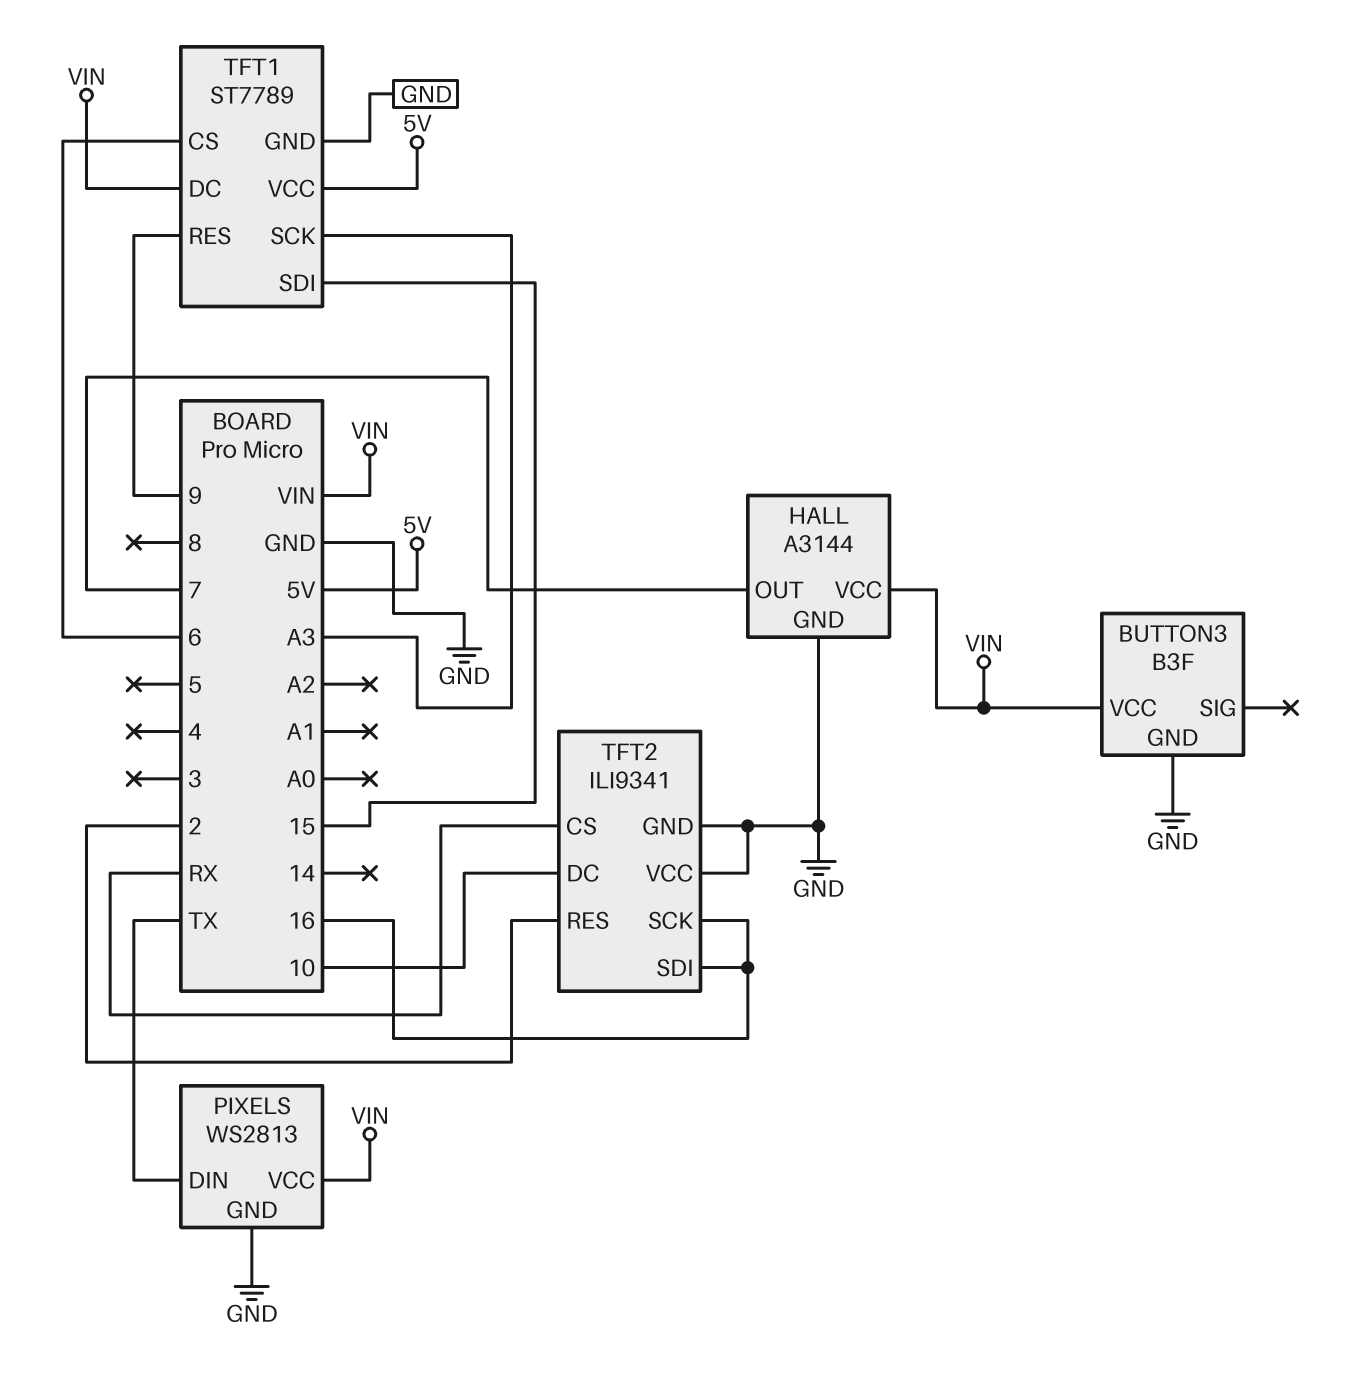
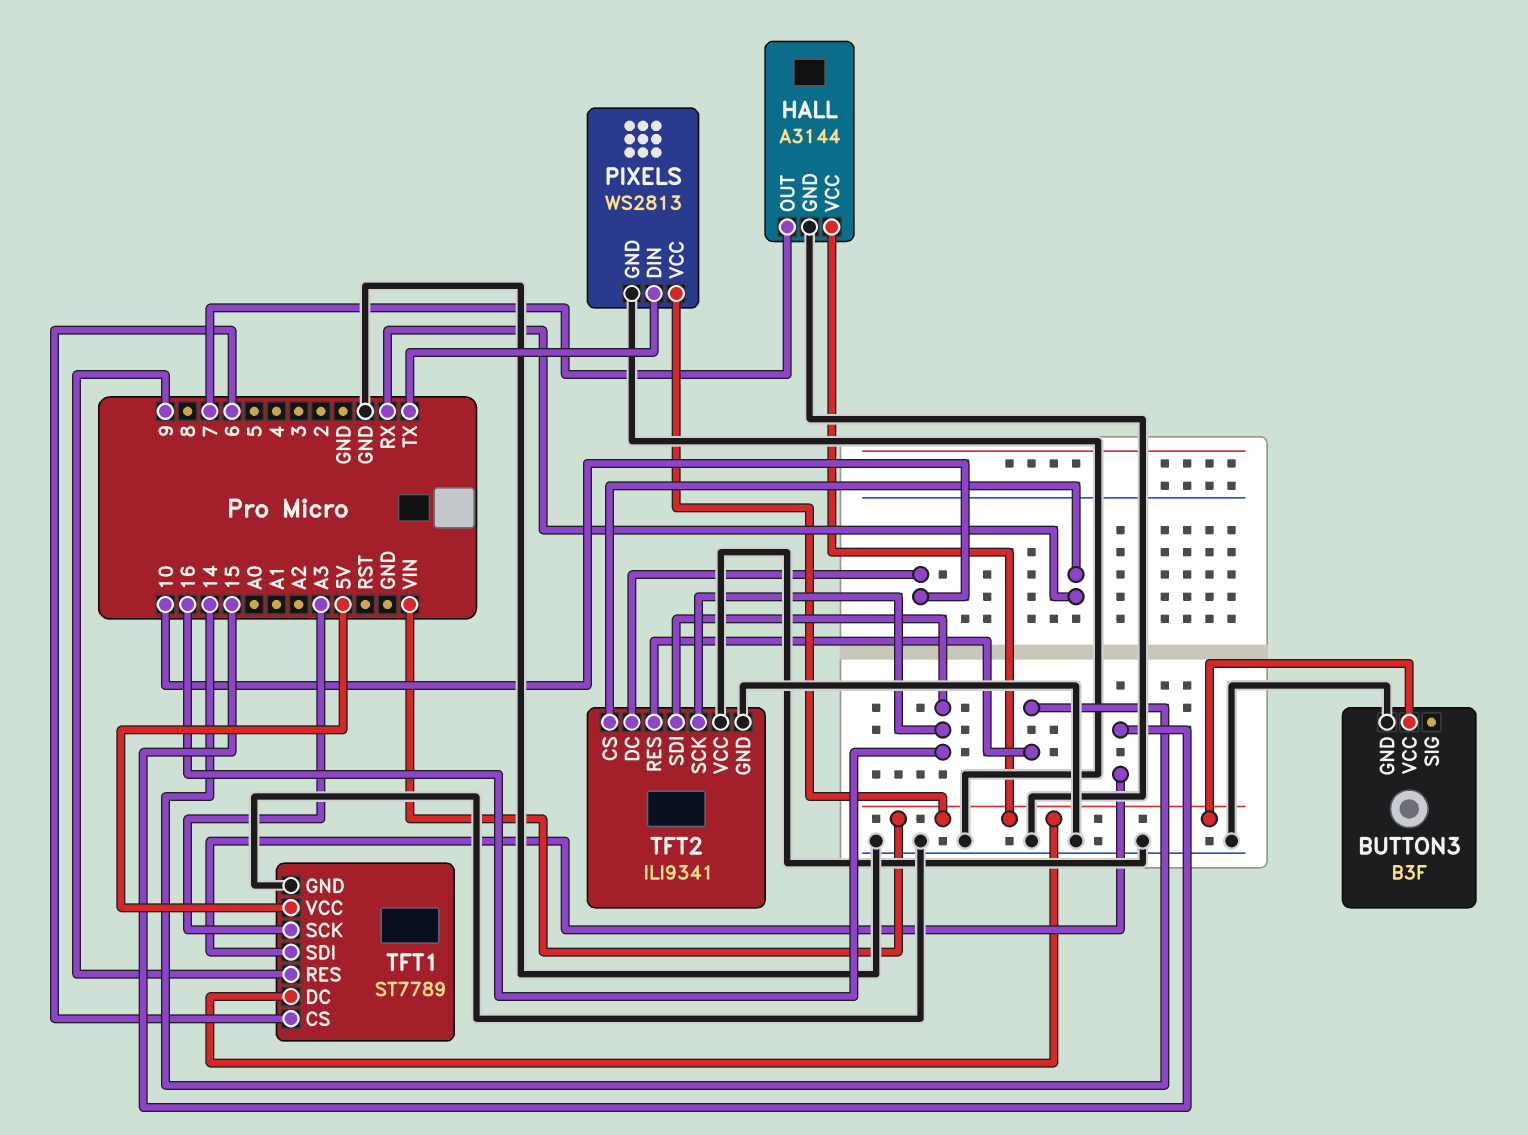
TFT2 pin RES: 2 -> 14

